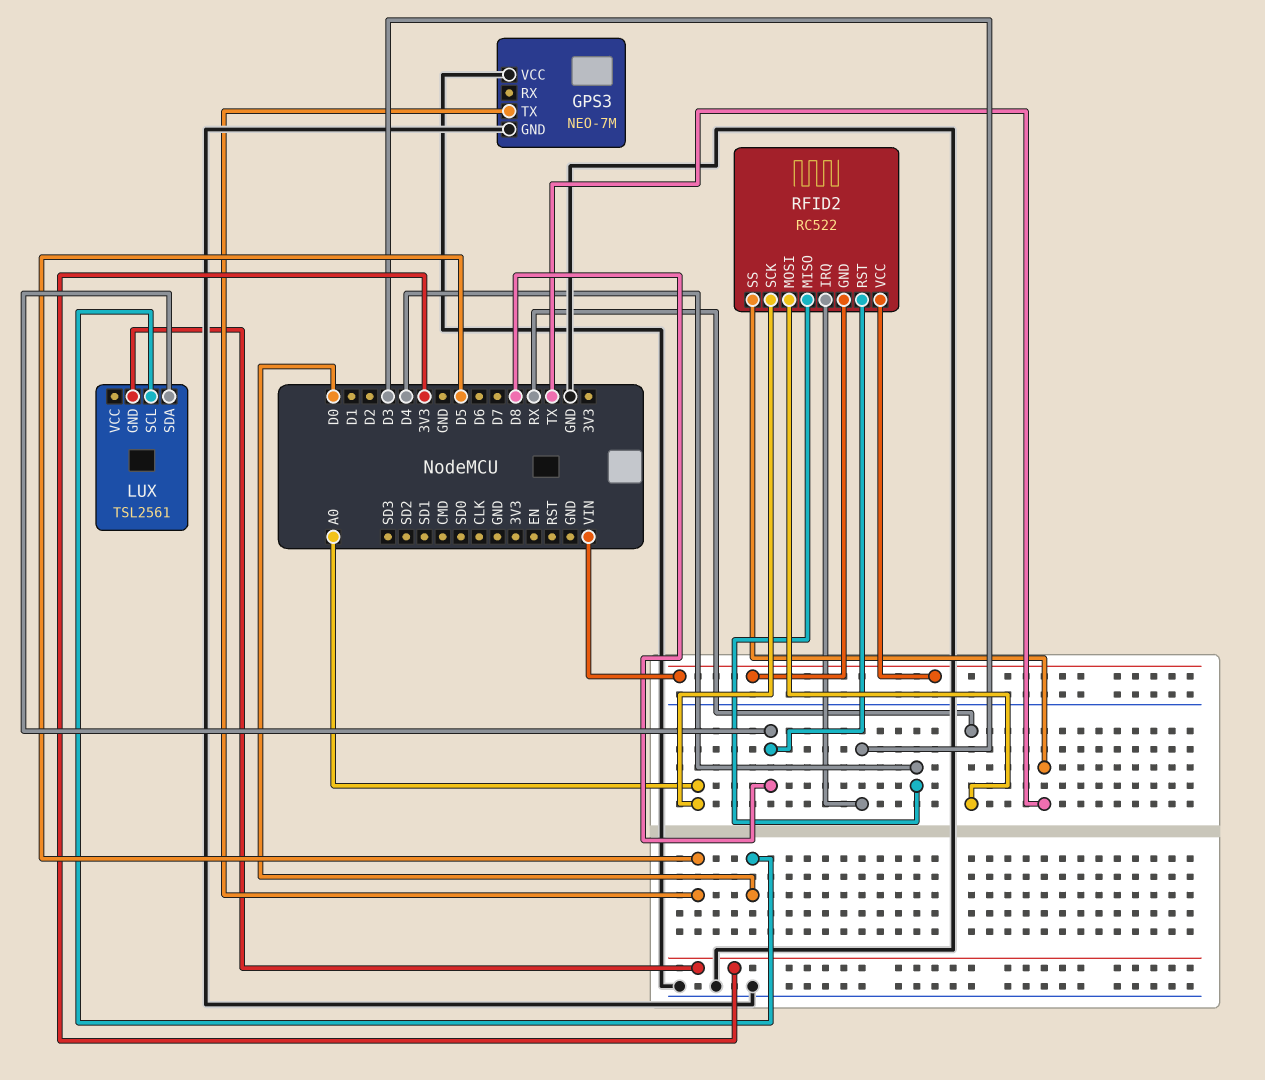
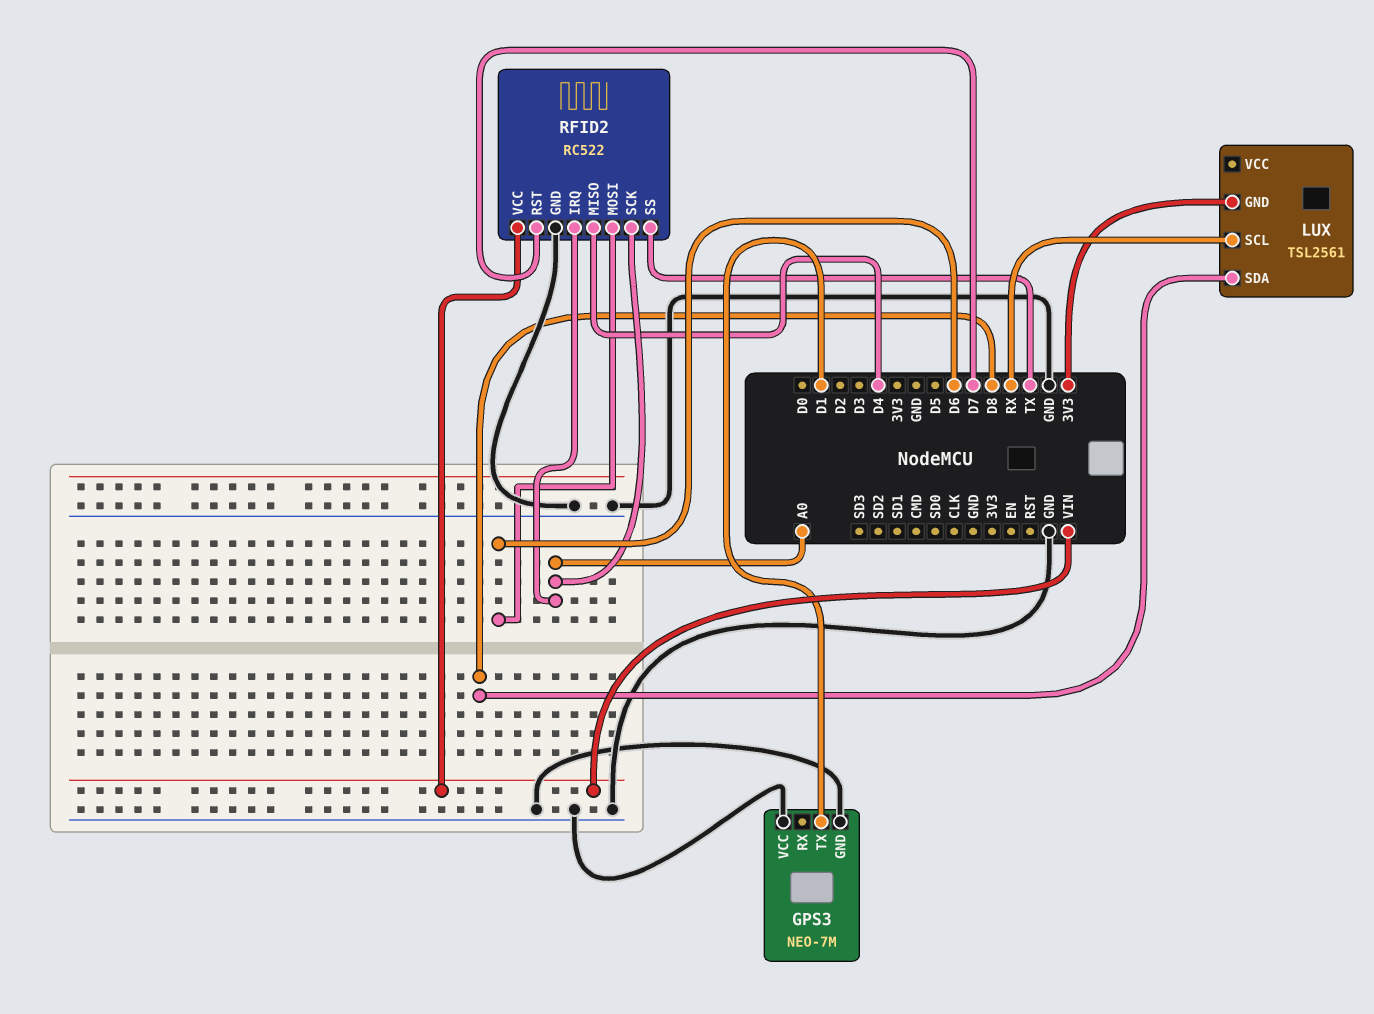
GPS3 pin TX: D5 -> D1
LUX pin SCL: D0 -> RX
RFID2 pin GND: VIN -> GND
RFID2 pin IRQ: D3 -> A0
RFID2 pin MOSI: RX -> D6
RFID2 pin RST: D8 -> D7

